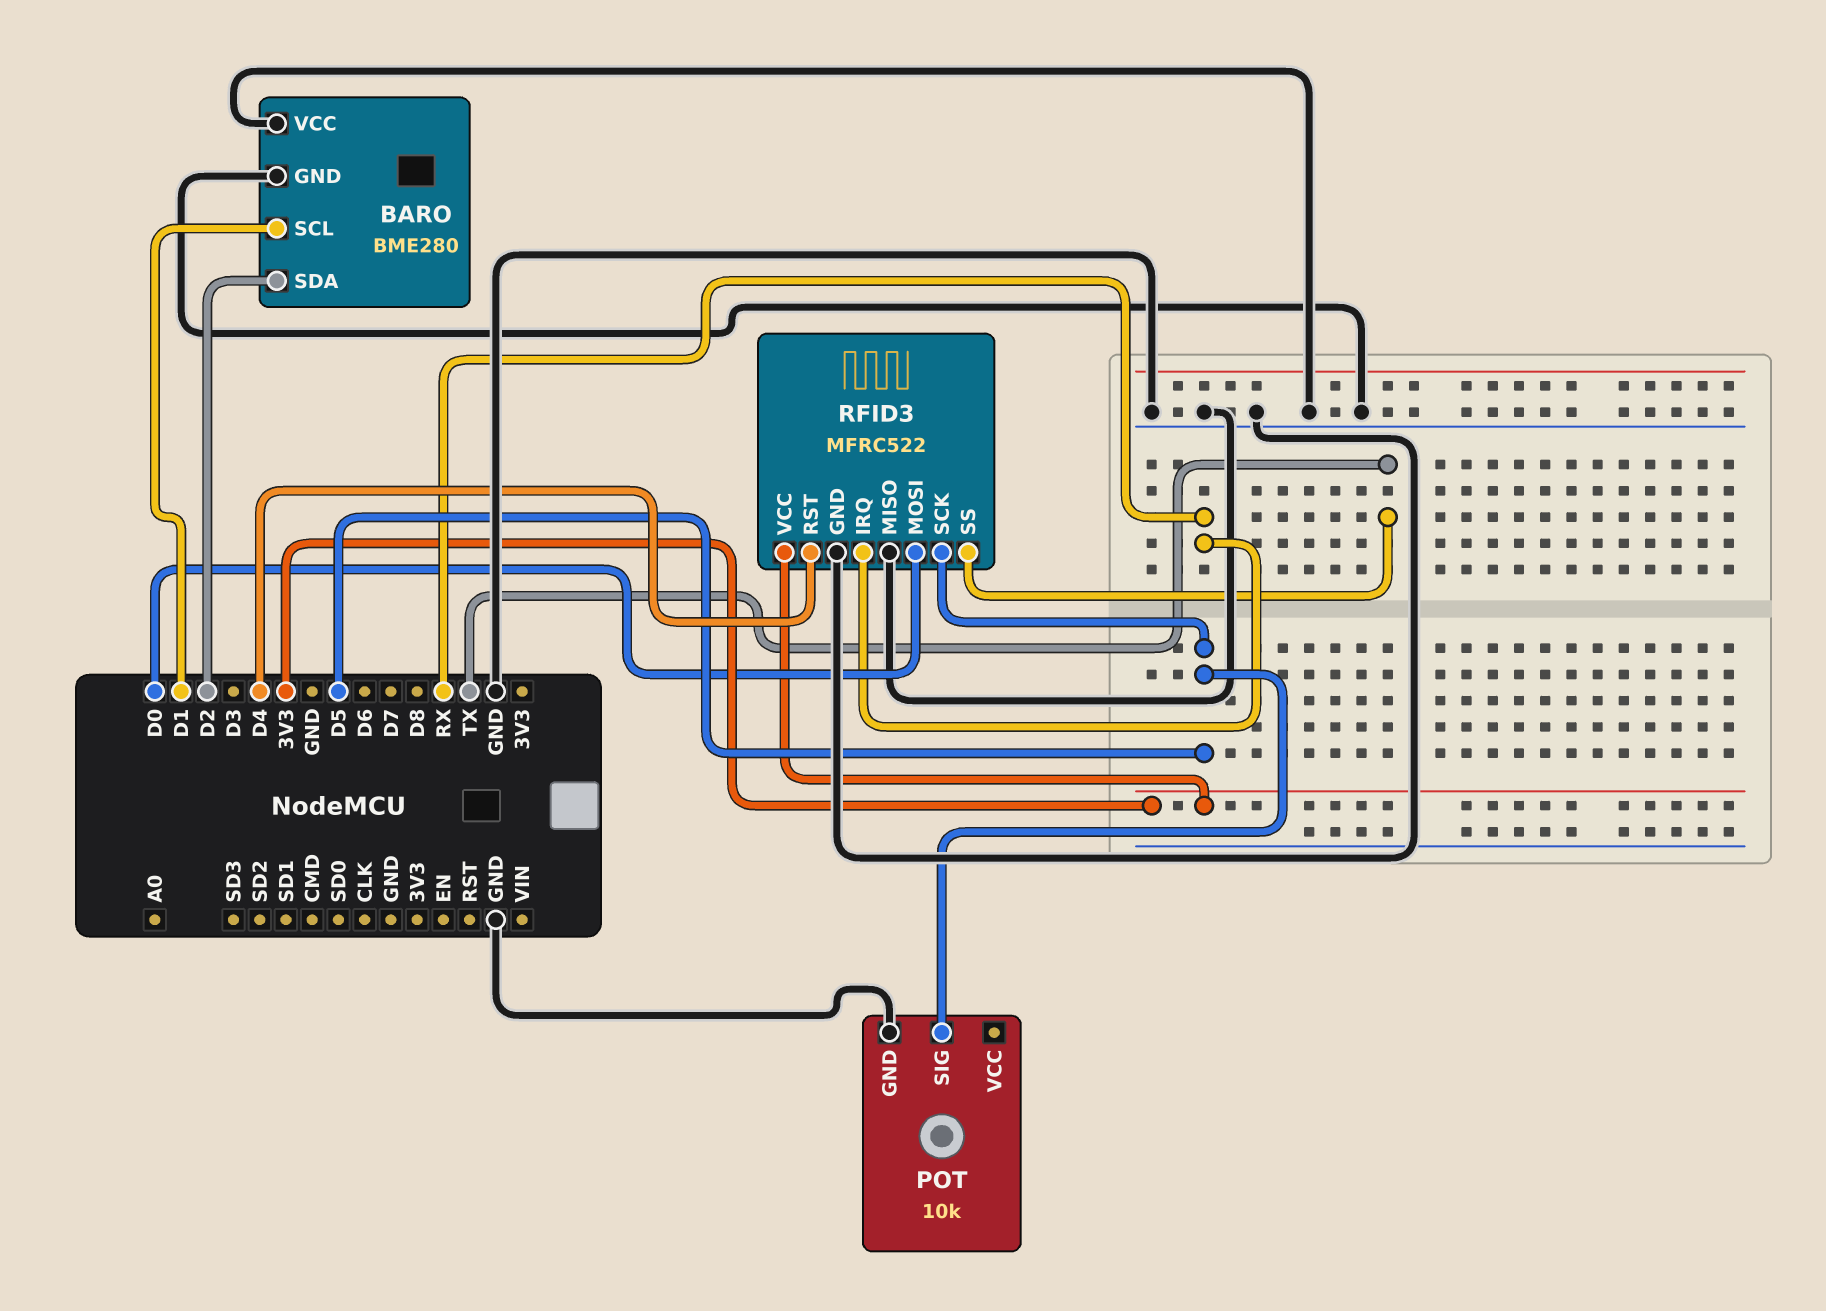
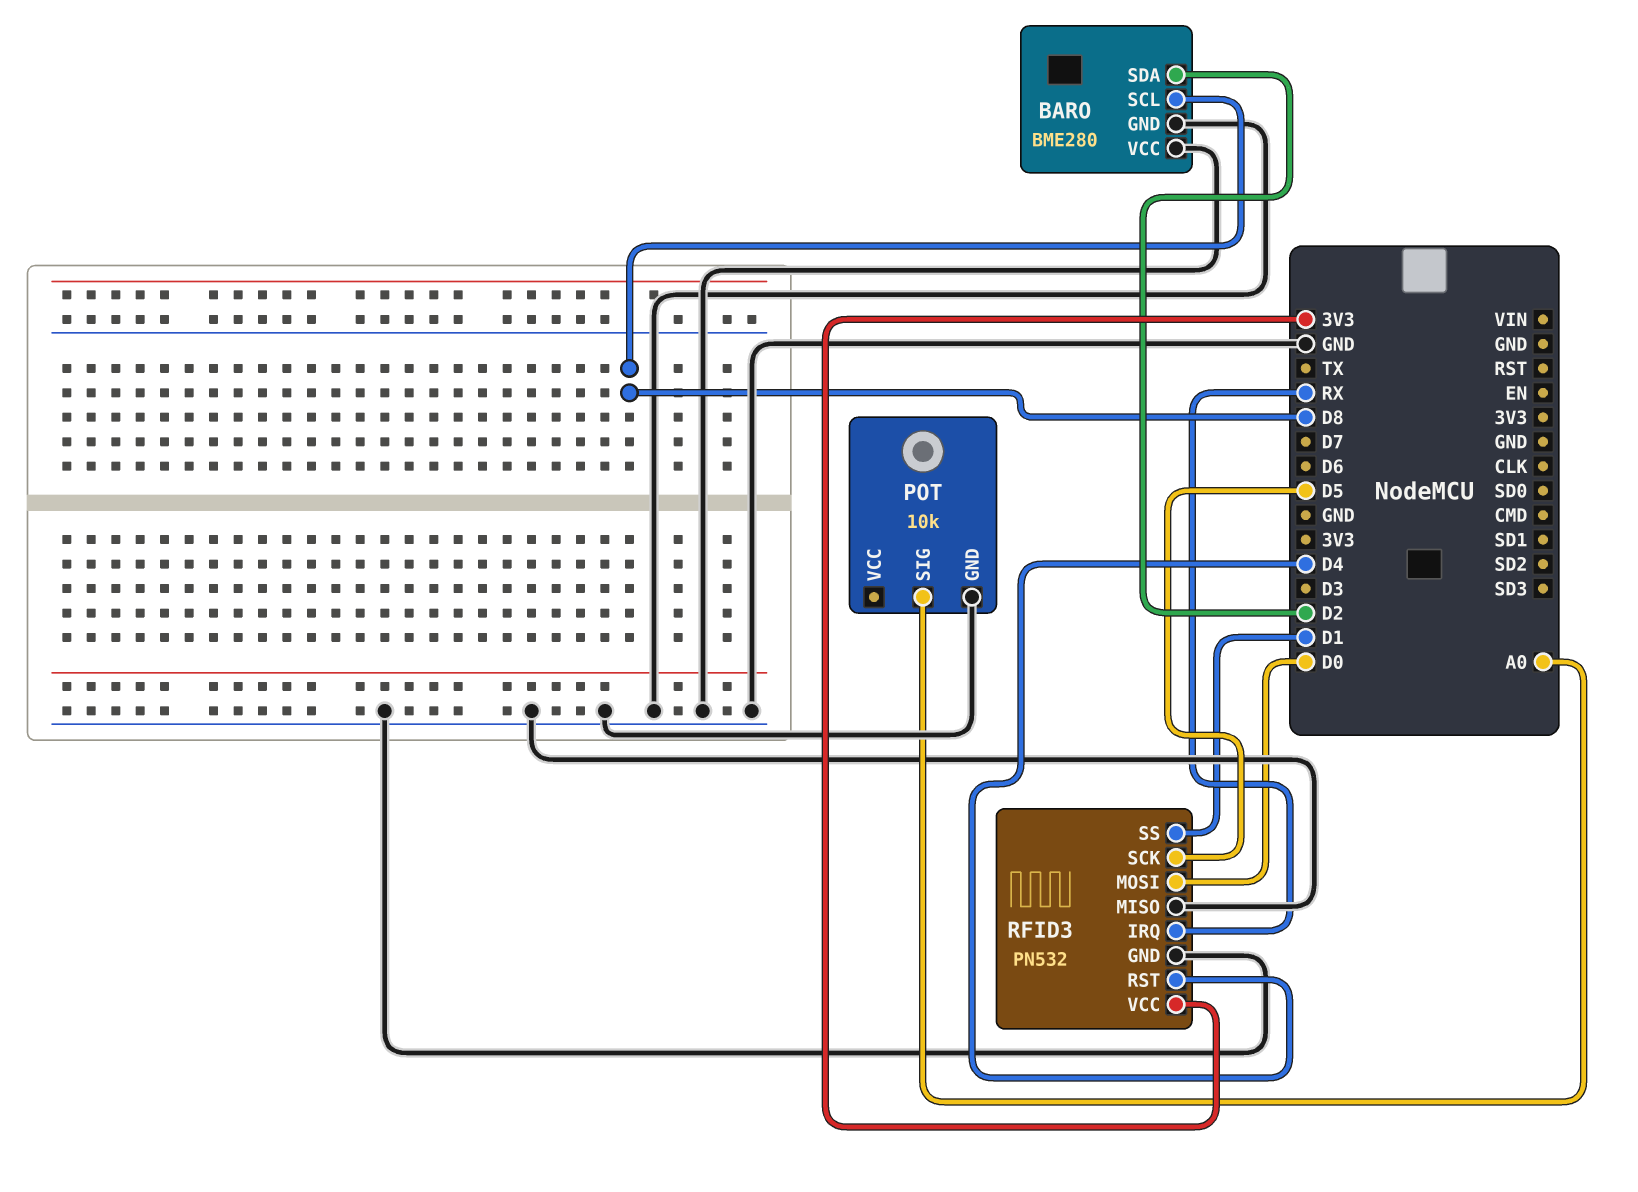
BARO pin SCL: D1 -> D8
POT pin SIG: D5 -> A0
RFID3: MFRC522 -> PN532
RFID3 pin SS: TX -> D1

